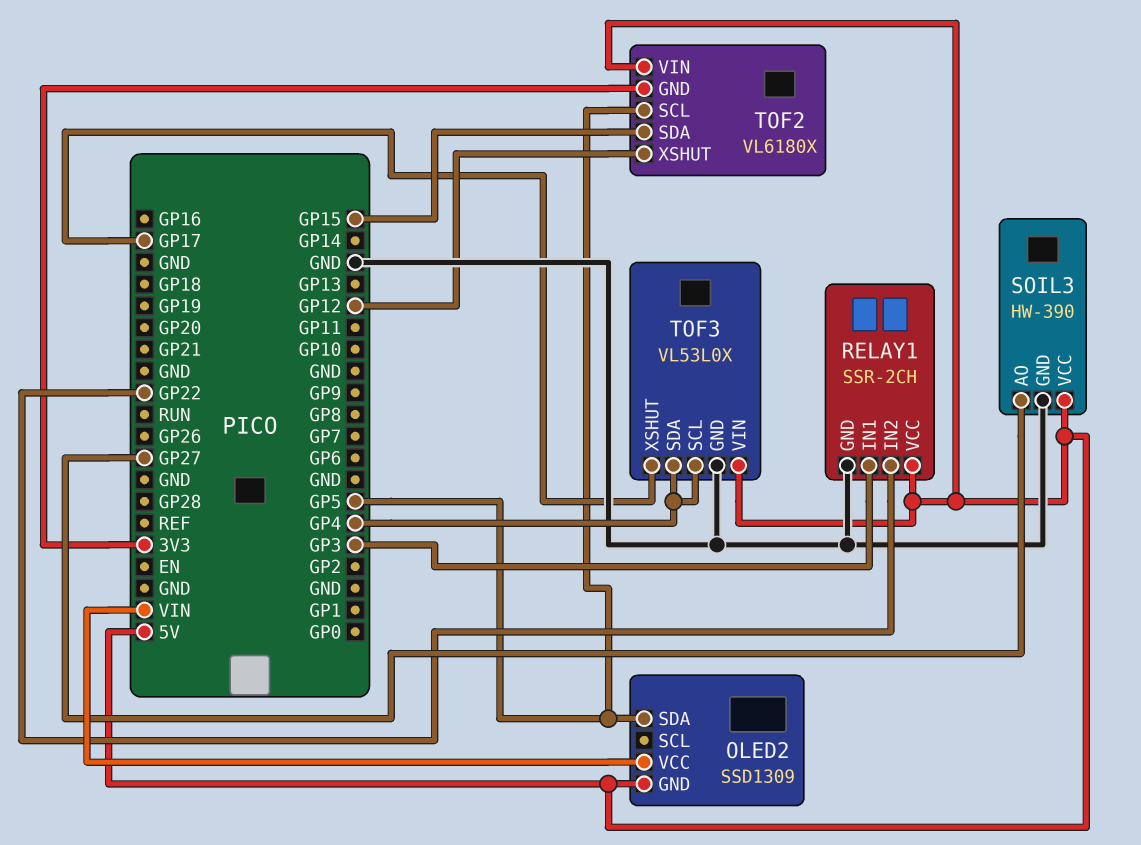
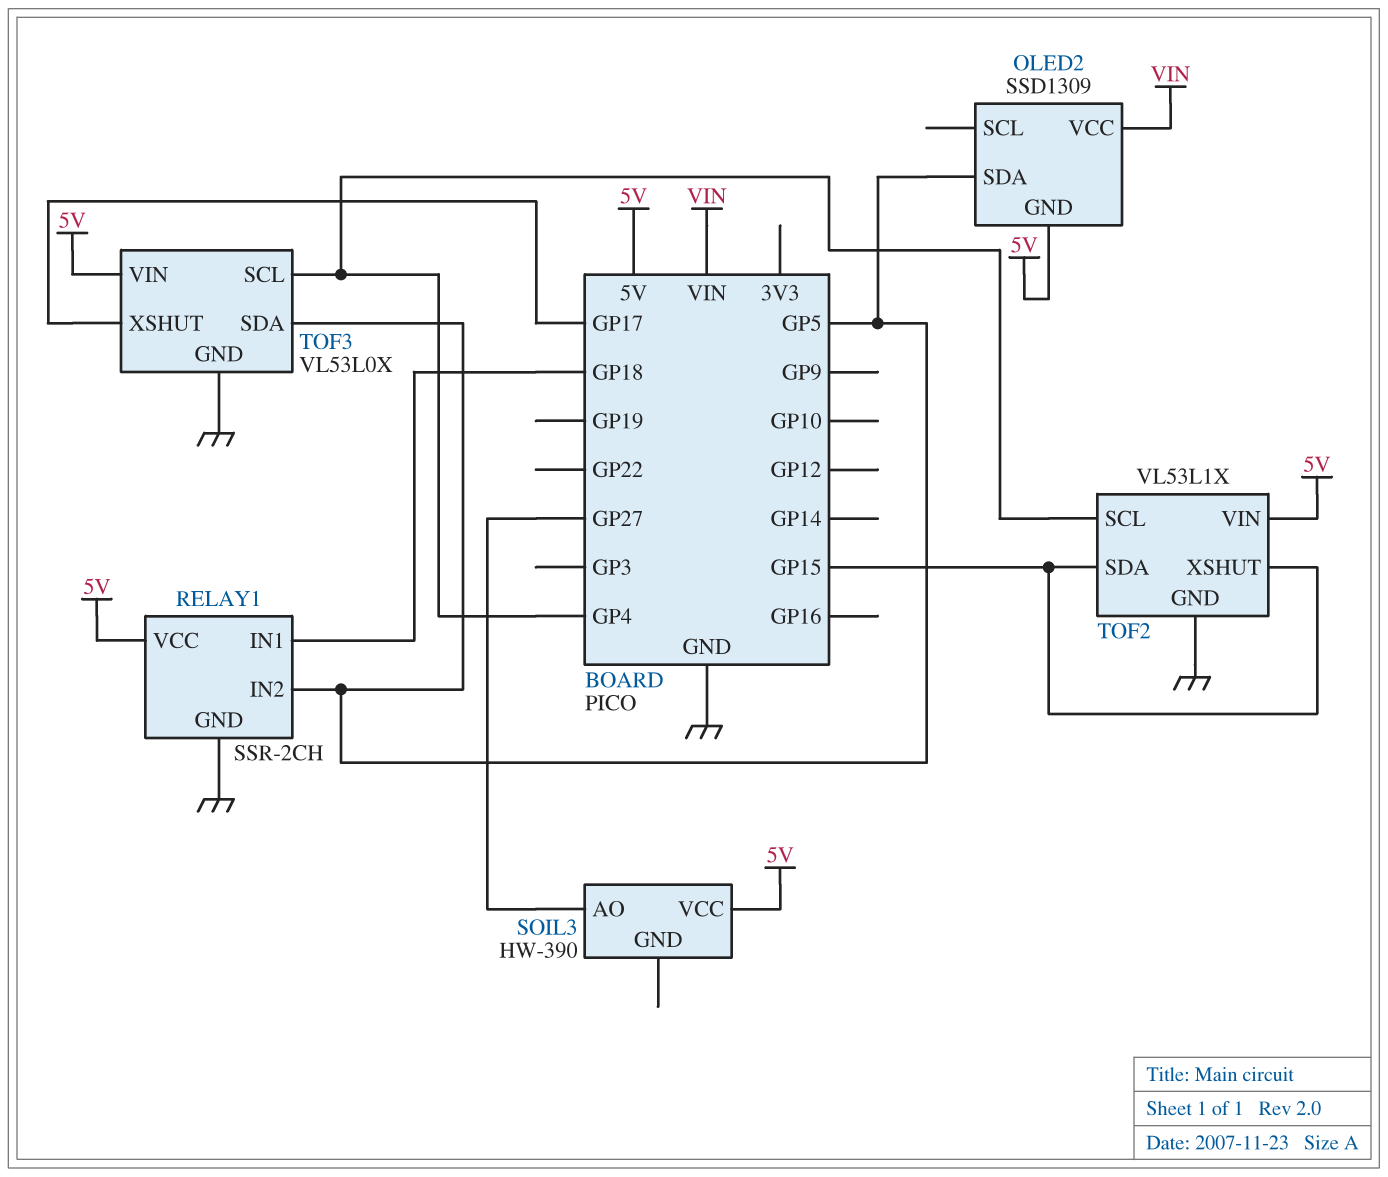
RELAY1 pin IN1: GP3 -> GP18
RELAY1 pin IN2: GP22 -> GP5
SOIL3 pin GND: GND -> none
TOF2: VL6180X -> VL53L1X
TOF2 pin GND: 3V3 -> GND
TOF2 pin SCL: GP5 -> GP4
TOF2 pin XSHUT: GP12 -> GP15
TOF3 pin SDA: GP4 -> GP5

